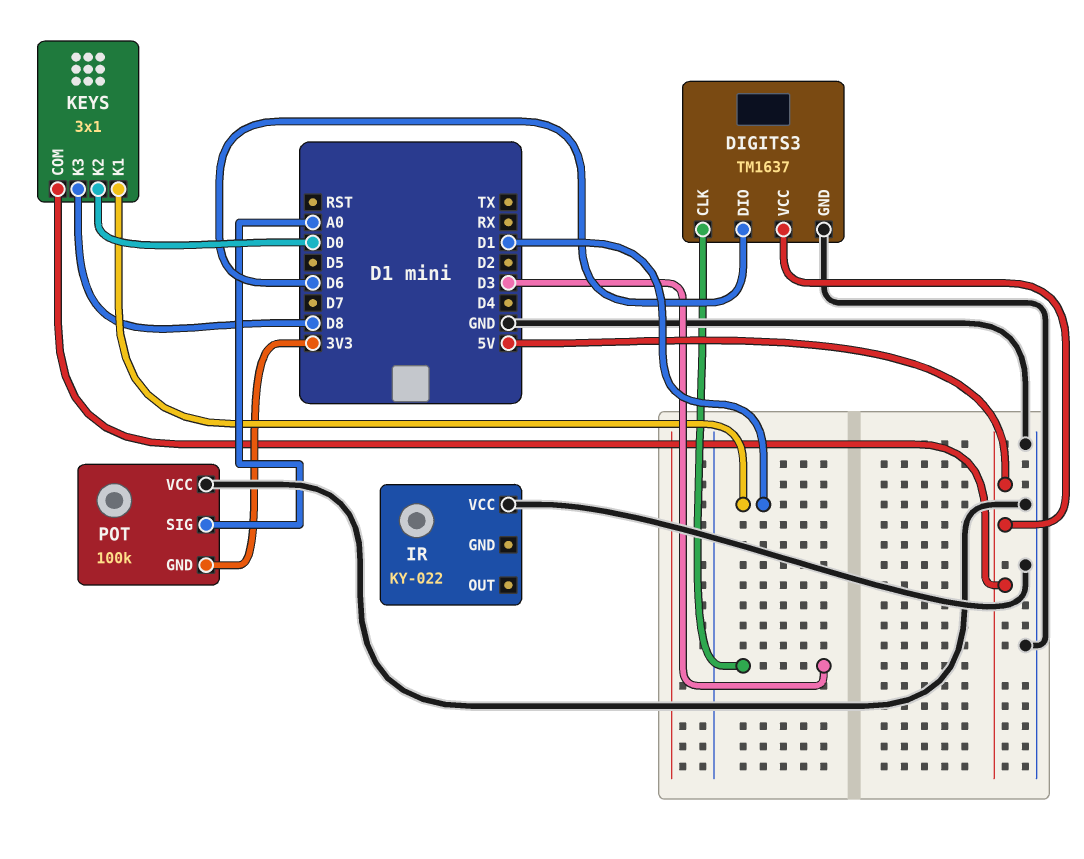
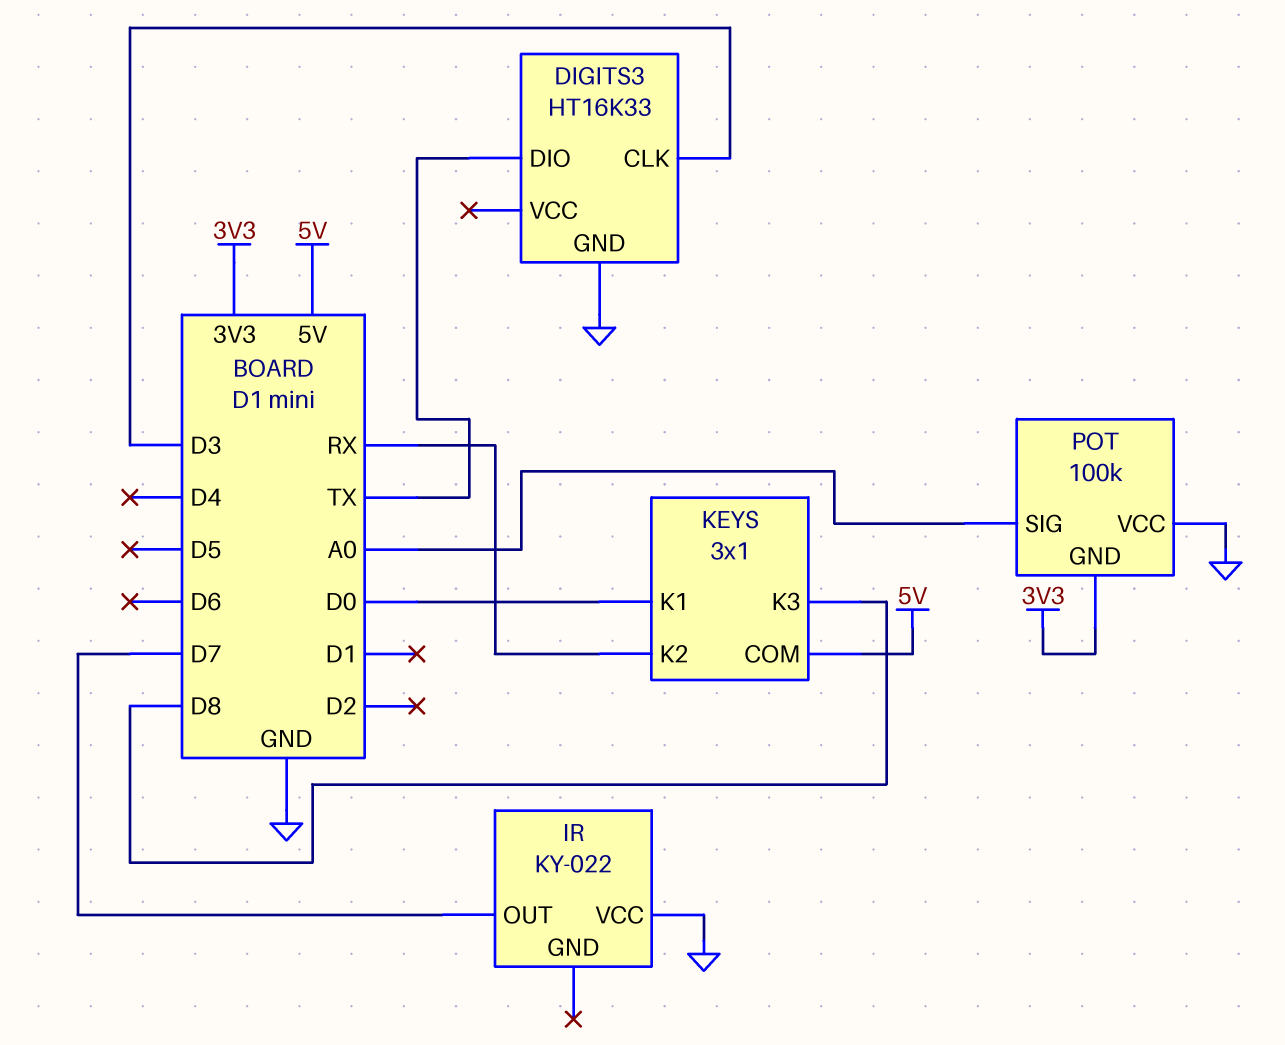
DIGITS3: TM1637 -> HT16K33
DIGITS3 pin DIO: D6 -> TX
DIGITS3 pin VCC: 5V -> none
IR pin OUT: none -> D7
KEYS pin K1: D1 -> D0
KEYS pin K2: D0 -> RX

